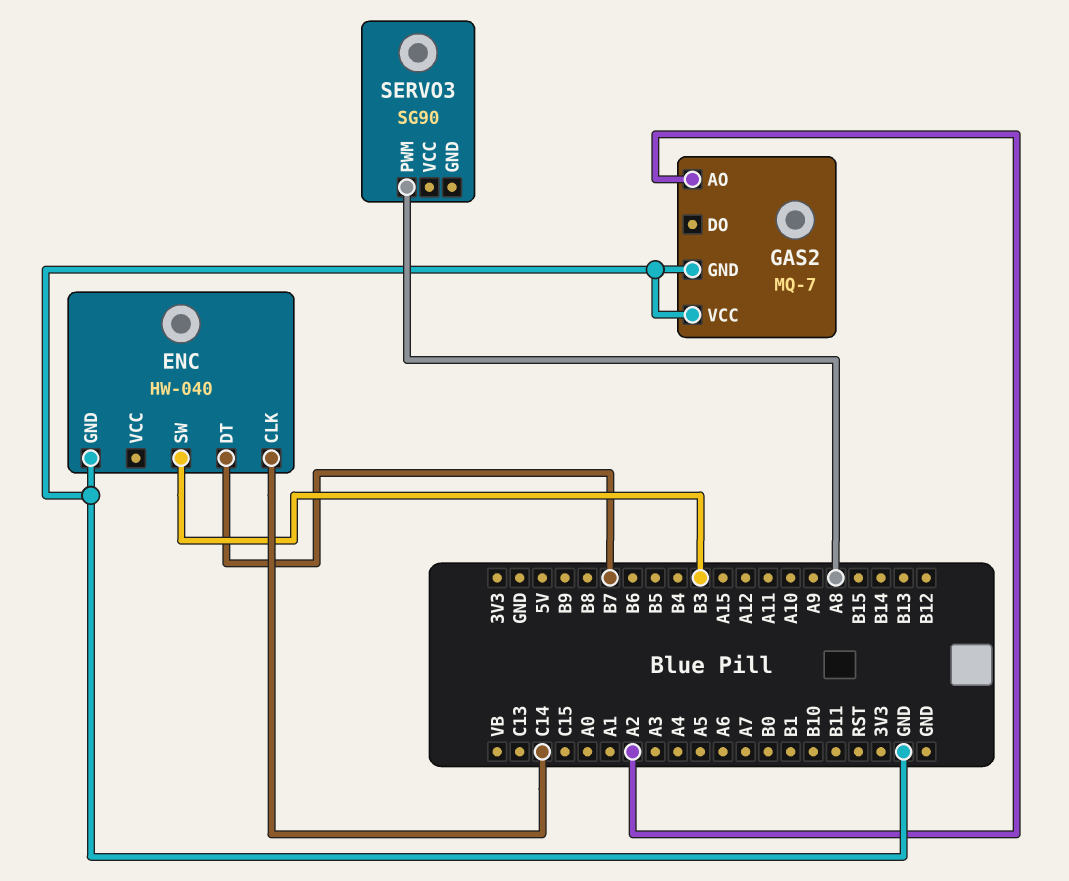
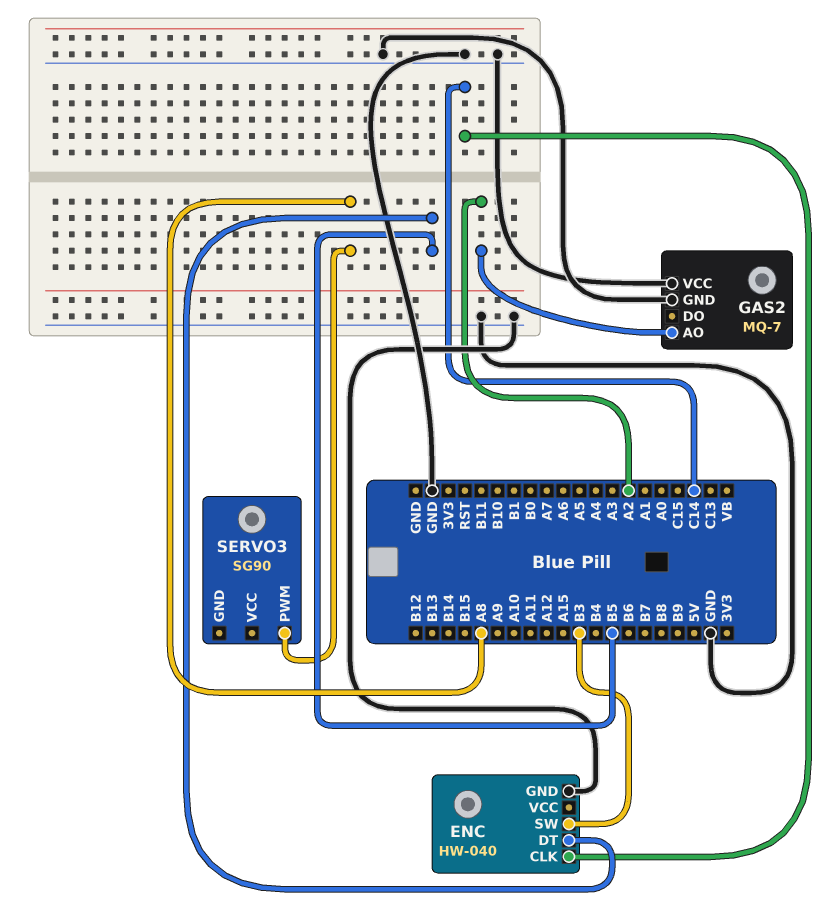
ENC pin DT: B7 -> B5

